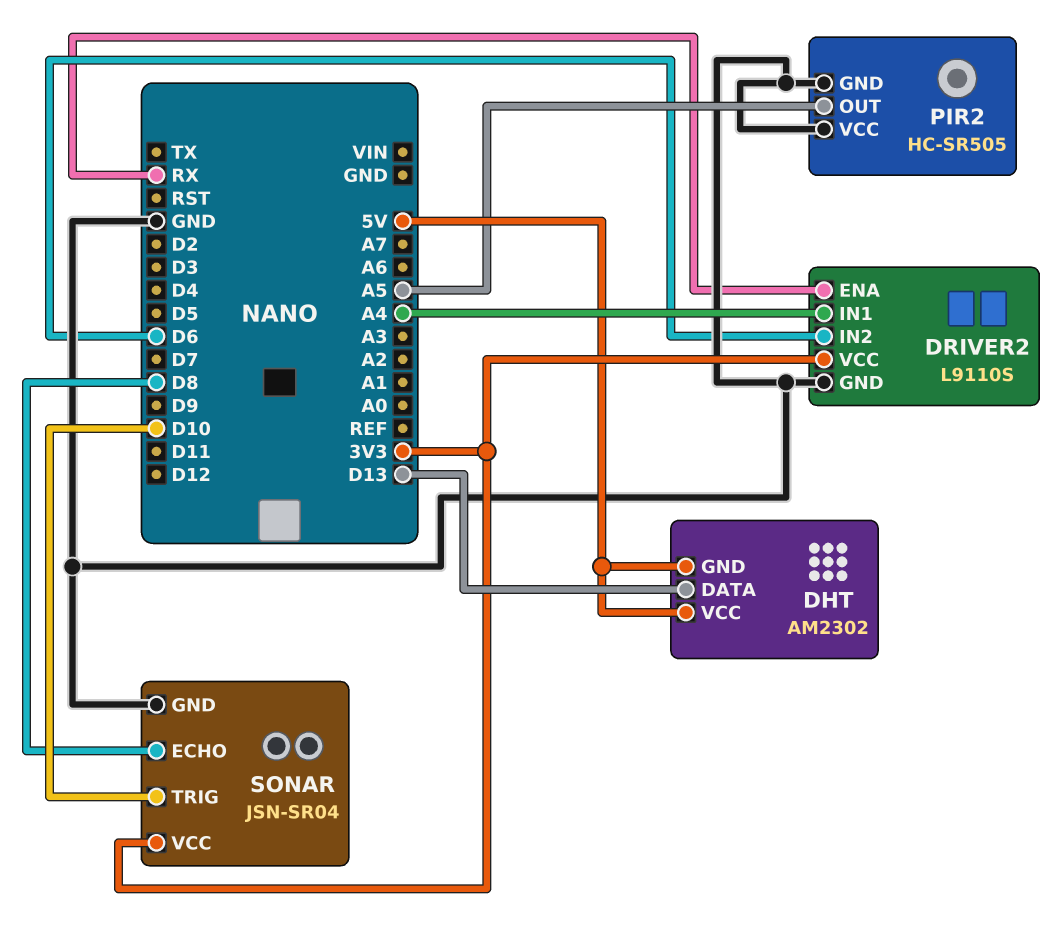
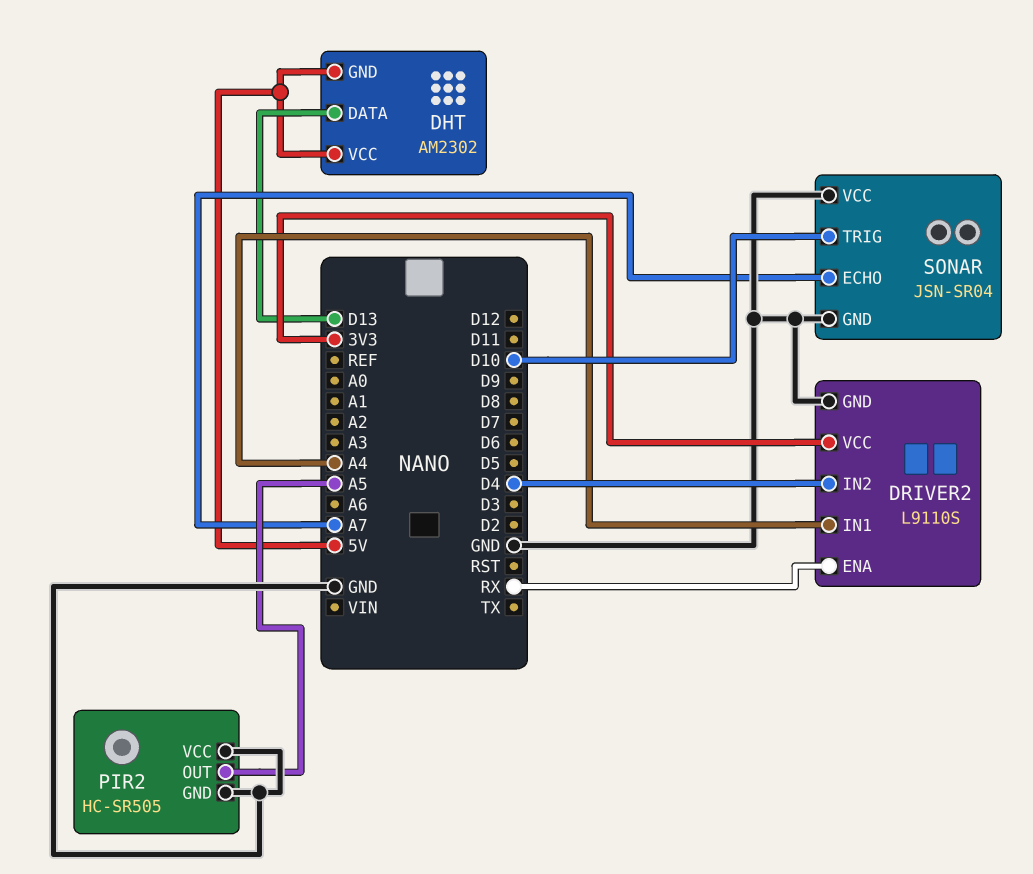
DRIVER2 pin IN2: D6 -> D4
SONAR pin ECHO: D8 -> A7
SONAR pin VCC: 3V3 -> GND

